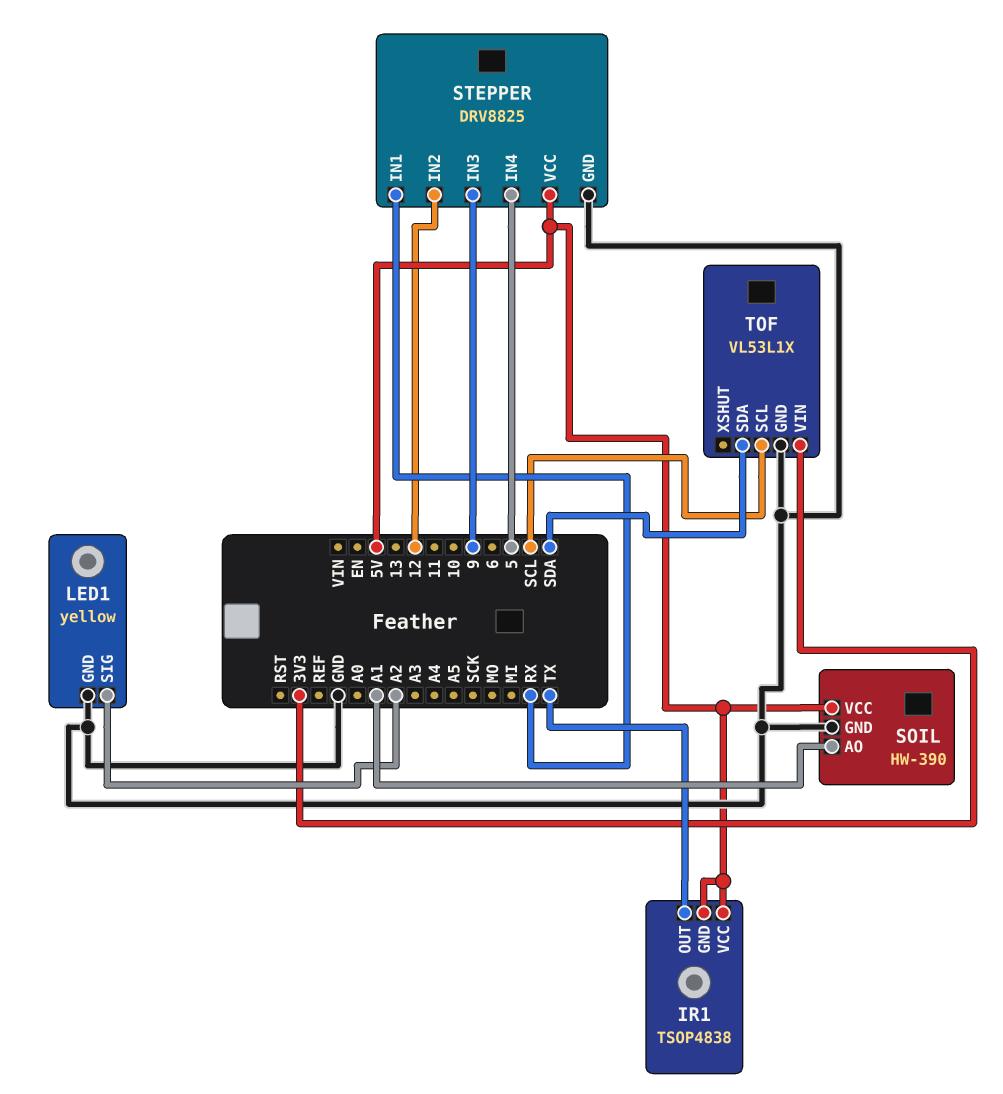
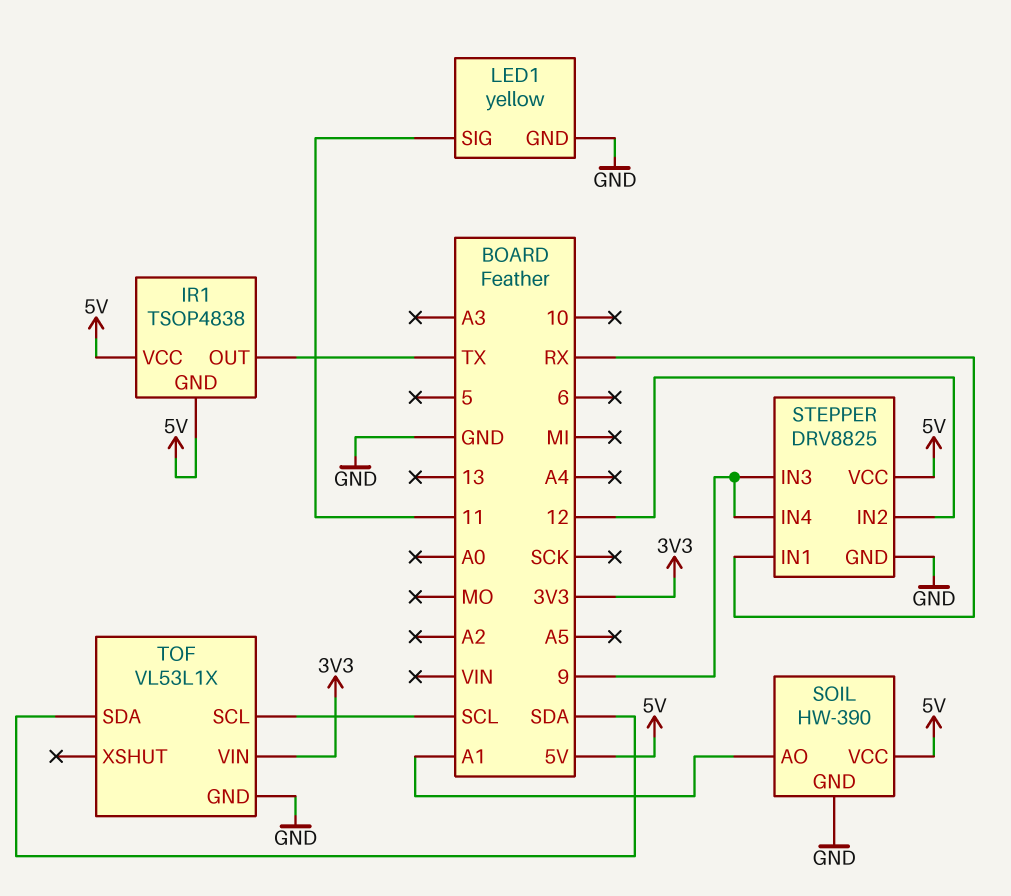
LED1 pin SIG: A2 -> 11
STEPPER pin IN4: 5 -> 9

